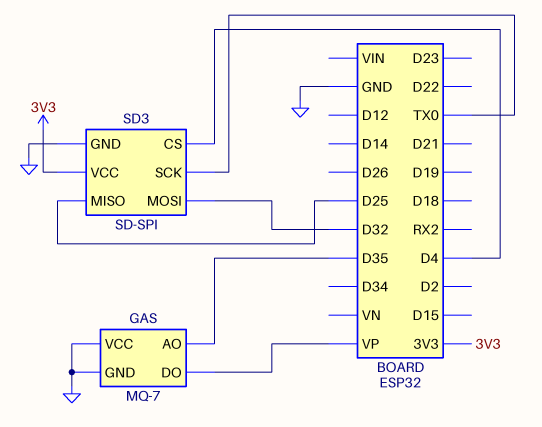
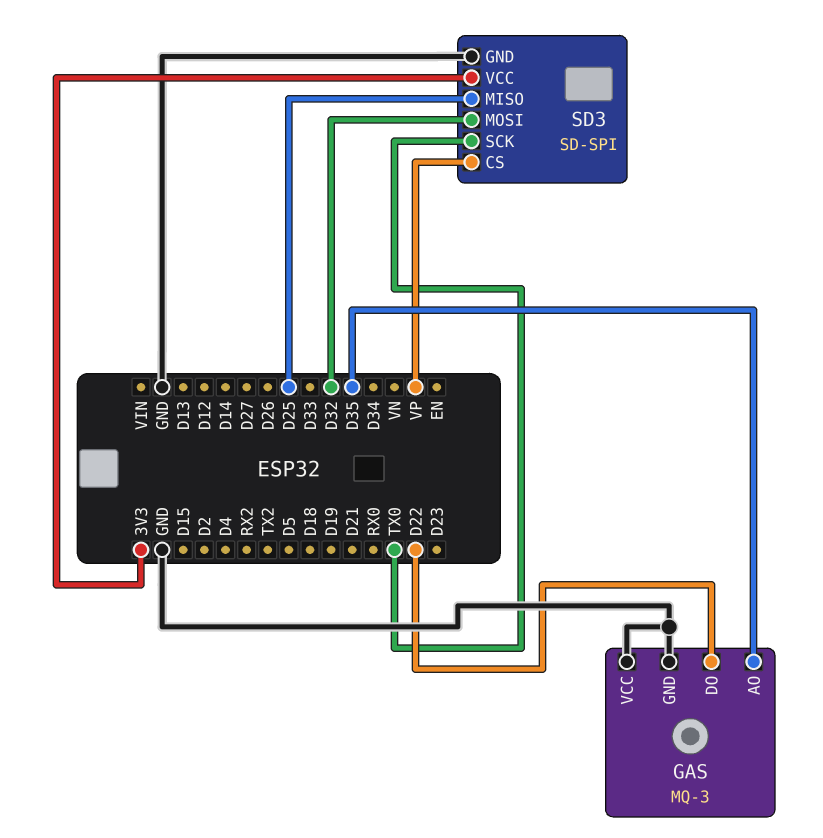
GAS: MQ-7 -> MQ-3
GAS pin DO: VP -> D22
SD3 pin CS: D4 -> VP

